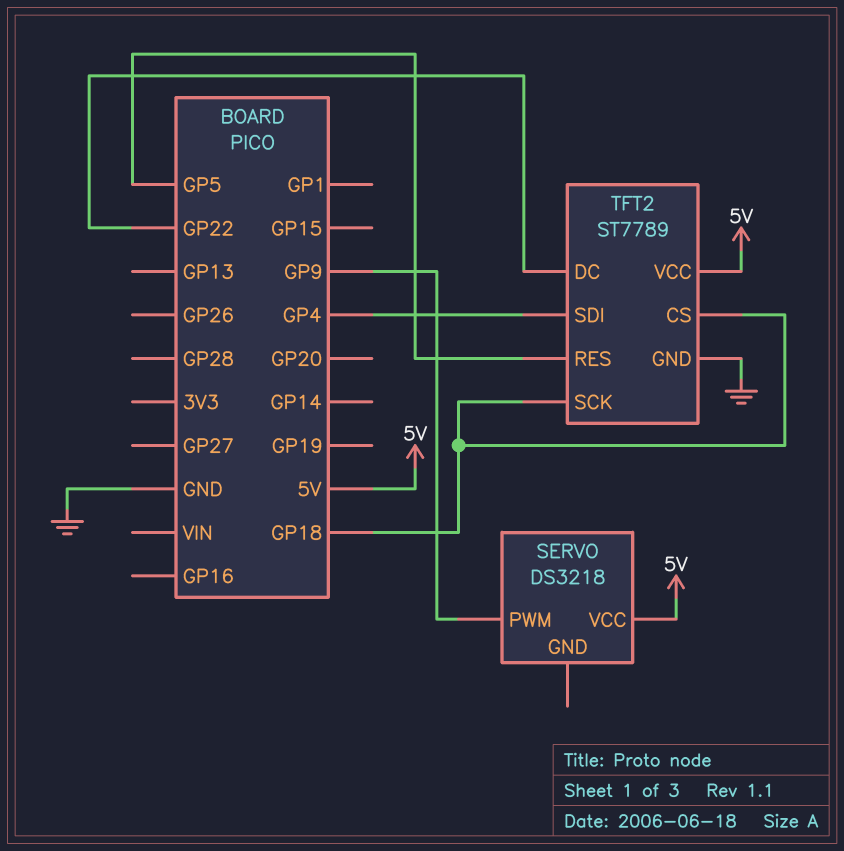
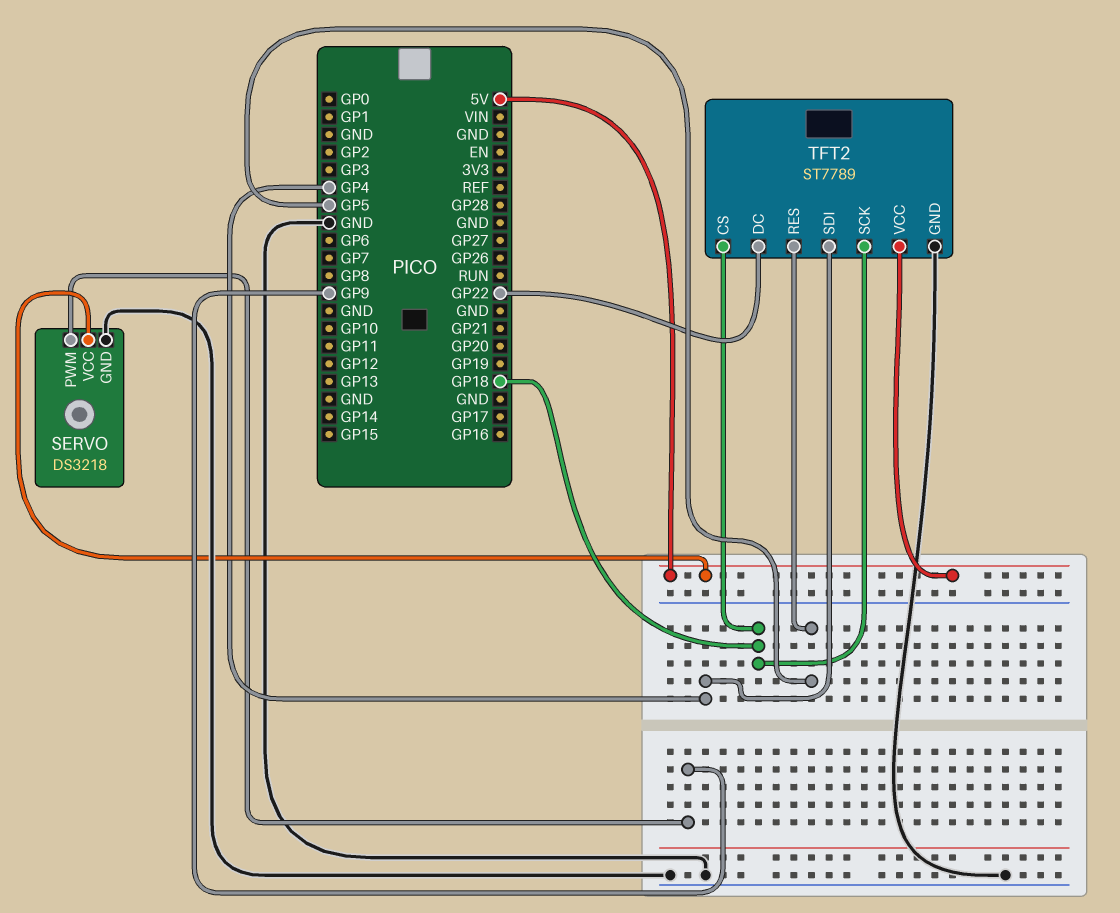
SERVO pin GND: none -> GND

